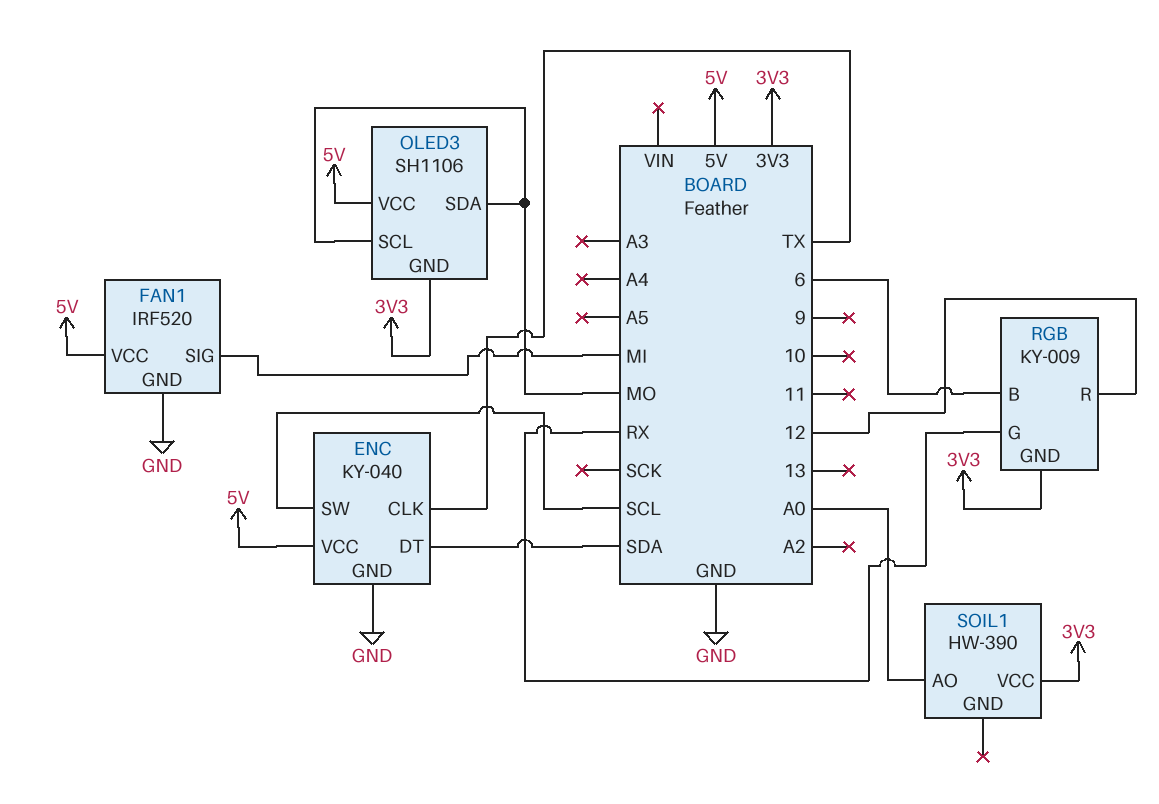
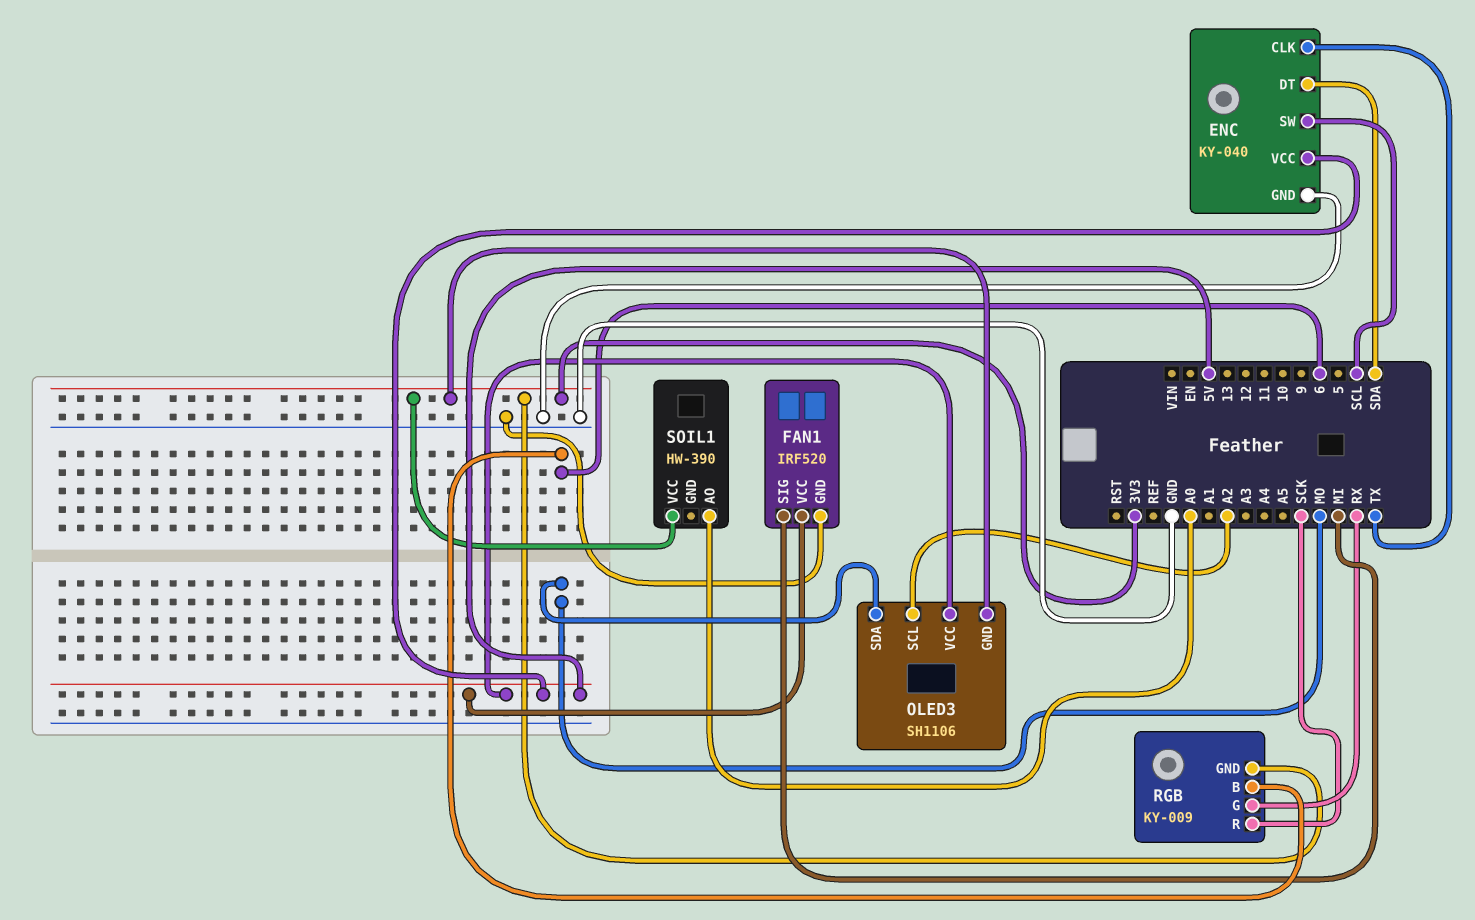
OLED3 pin SCL: MO -> A2
RGB pin R: 12 -> SCK

